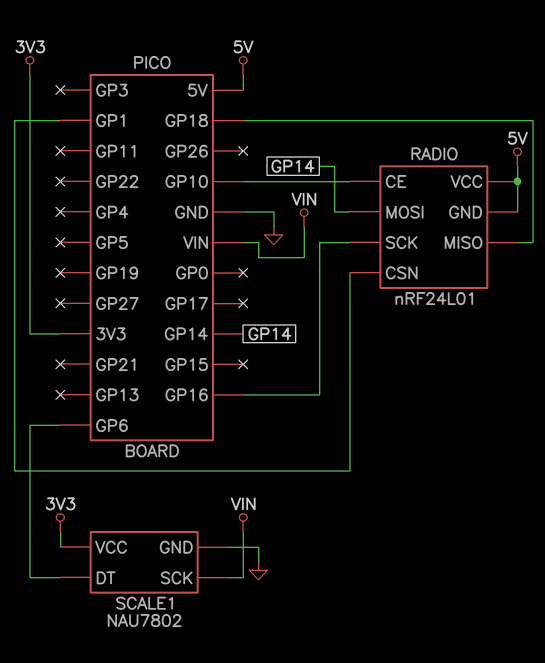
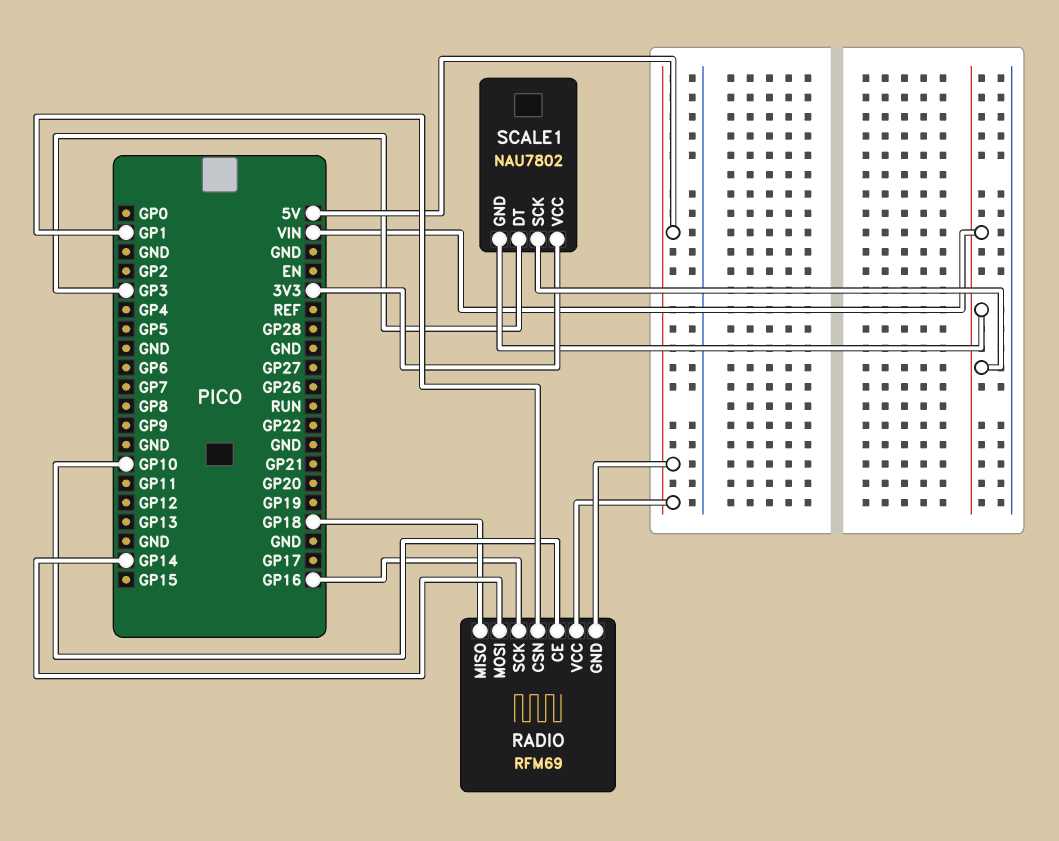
RADIO: nRF24L01 -> RFM69
SCALE1 pin DT: GP6 -> GP3
SCALE1 pin GND: GND -> VIN

